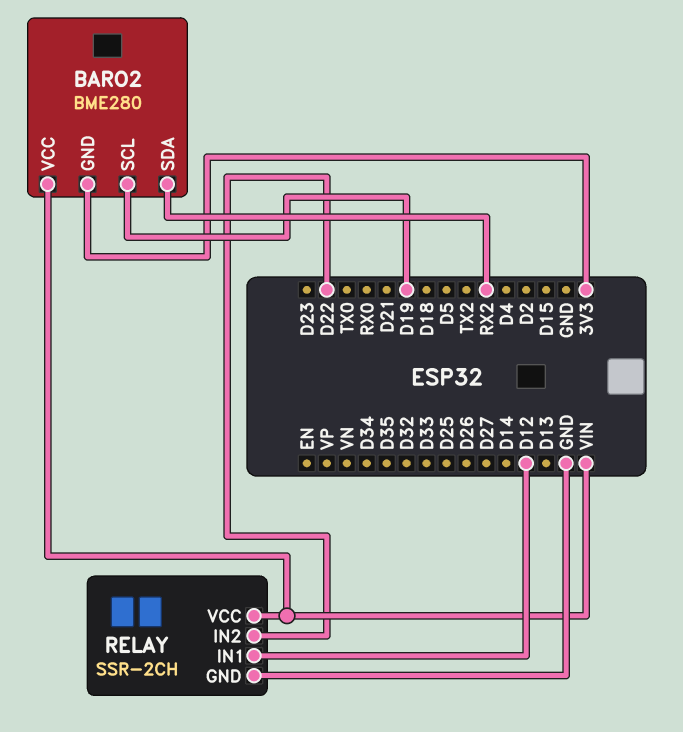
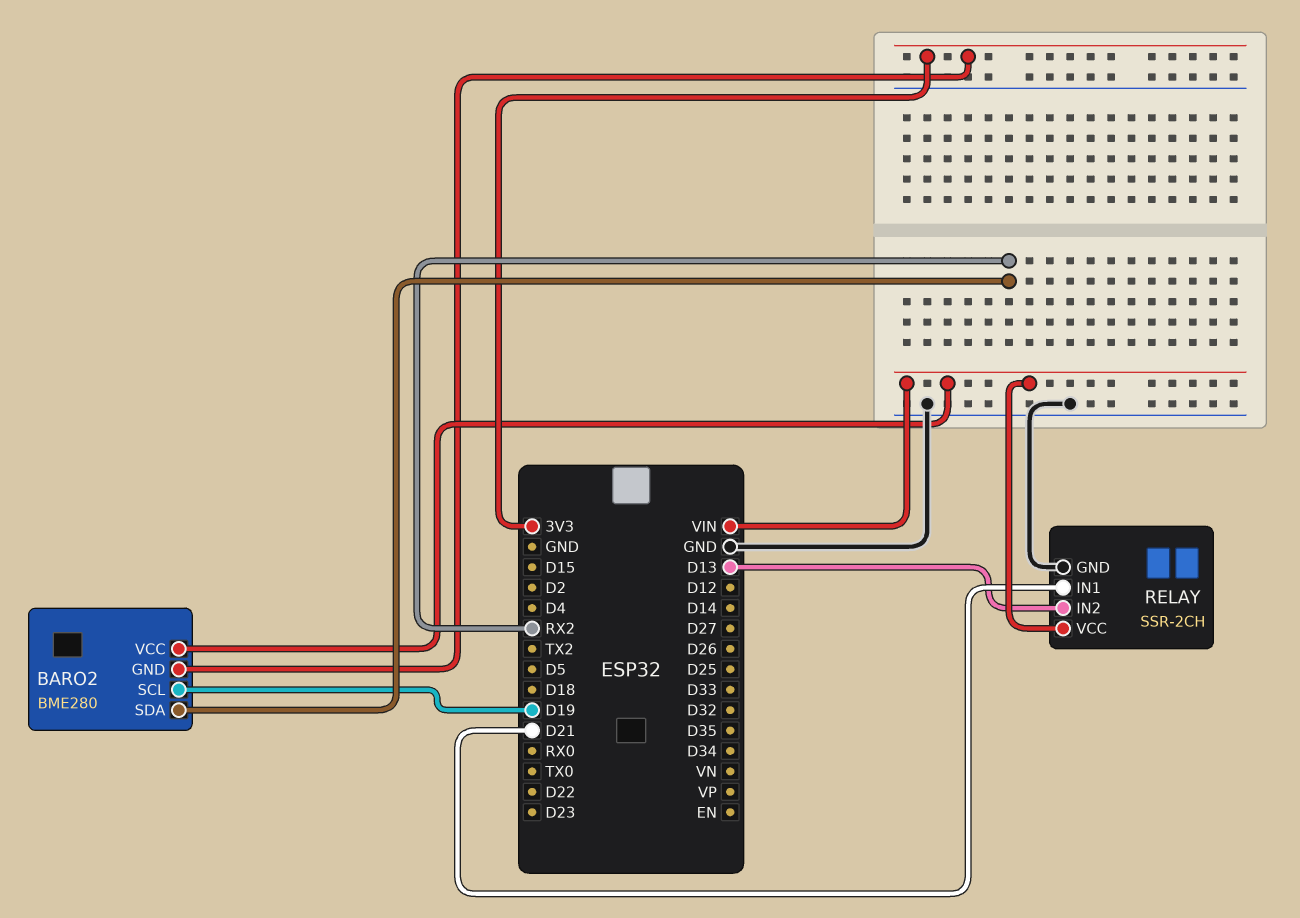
RELAY pin IN1: D12 -> D21
RELAY pin IN2: D22 -> D13

